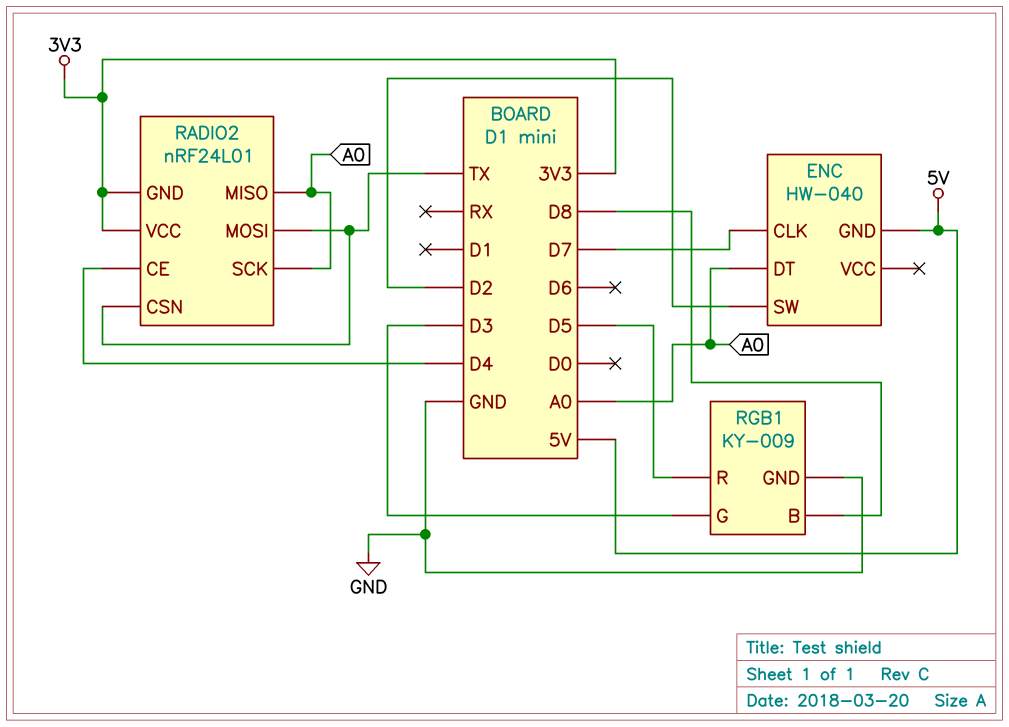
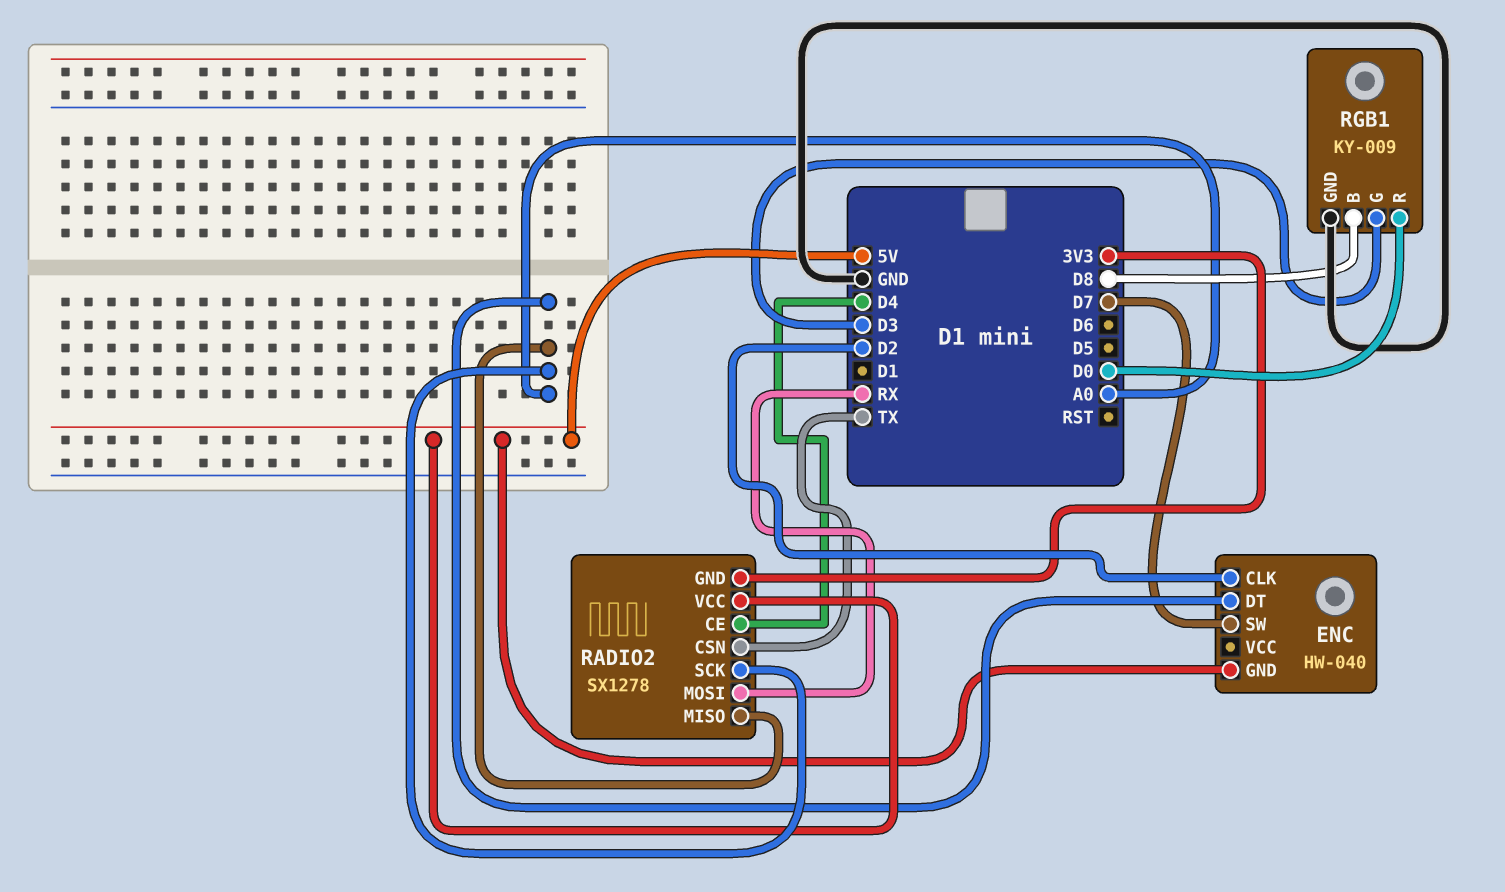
ENC pin CLK: D7 -> D2
ENC pin SW: D2 -> D7
RADIO2: nRF24L01 -> SX1278
RADIO2 pin MOSI: TX -> RX
RADIO2 pin VCC: 3V3 -> 5V
RGB1 pin R: D5 -> D0

